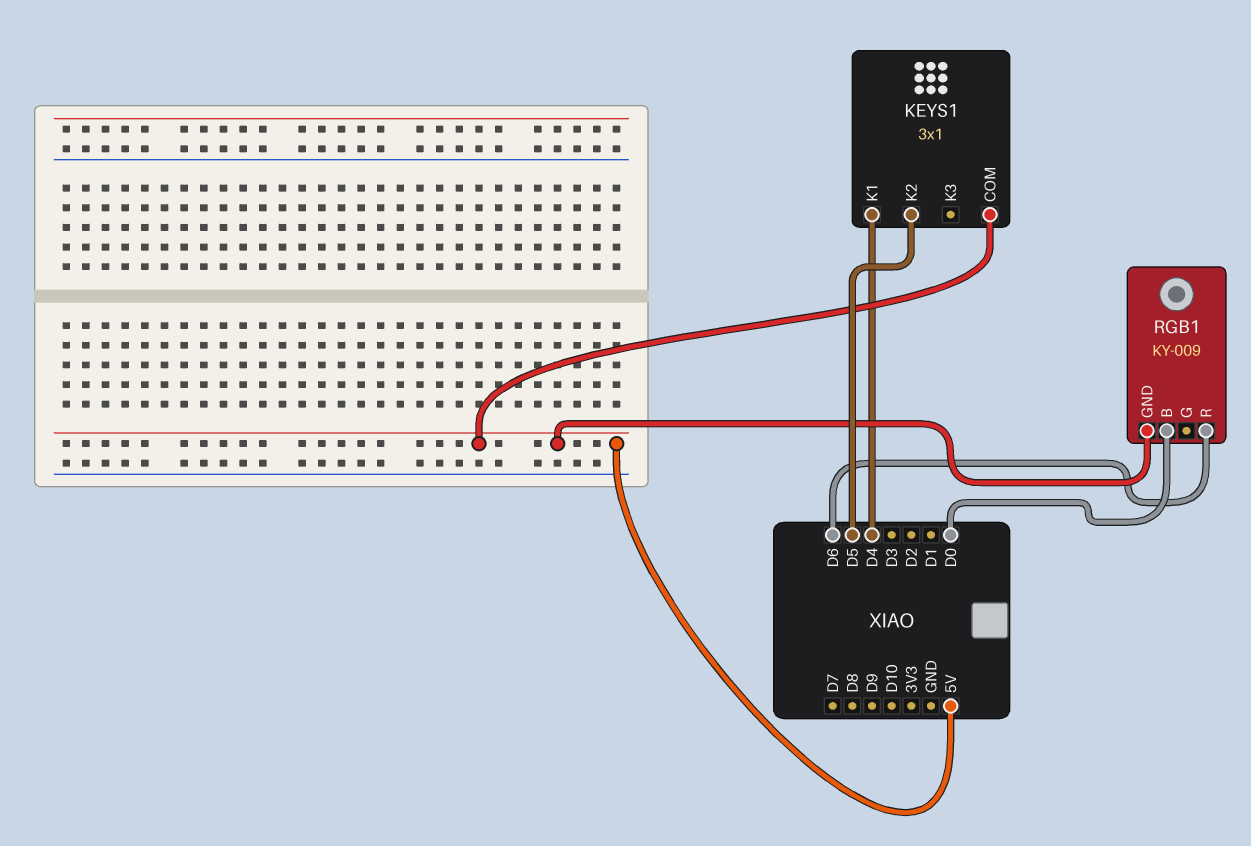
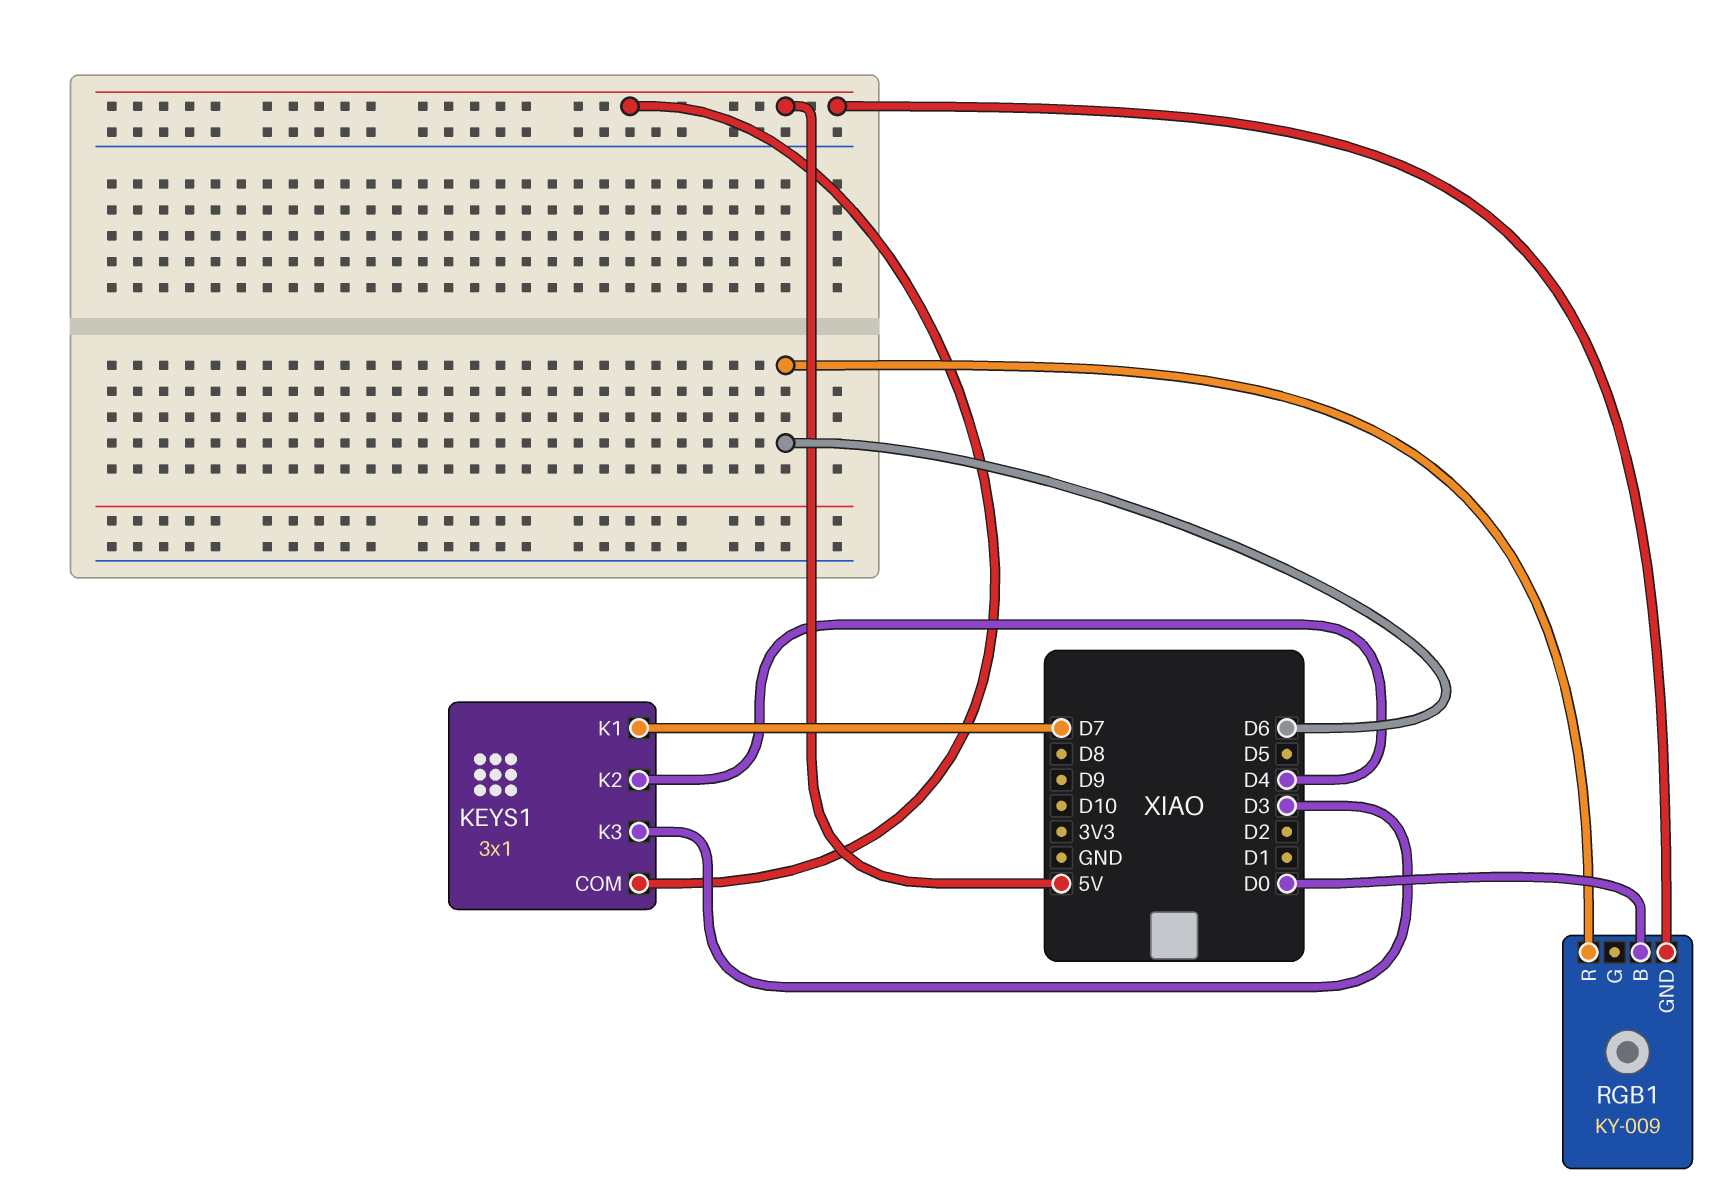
KEYS1 pin K1: D4 -> D7
KEYS1 pin K2: D5 -> D4
KEYS1 pin K3: none -> D3

